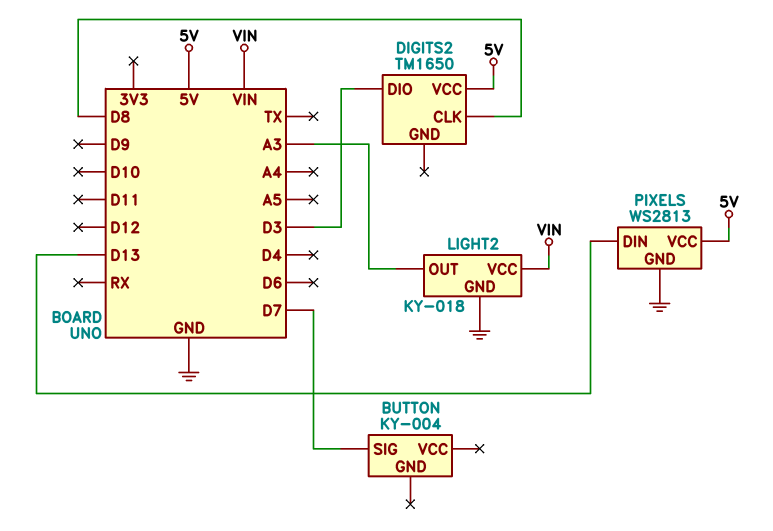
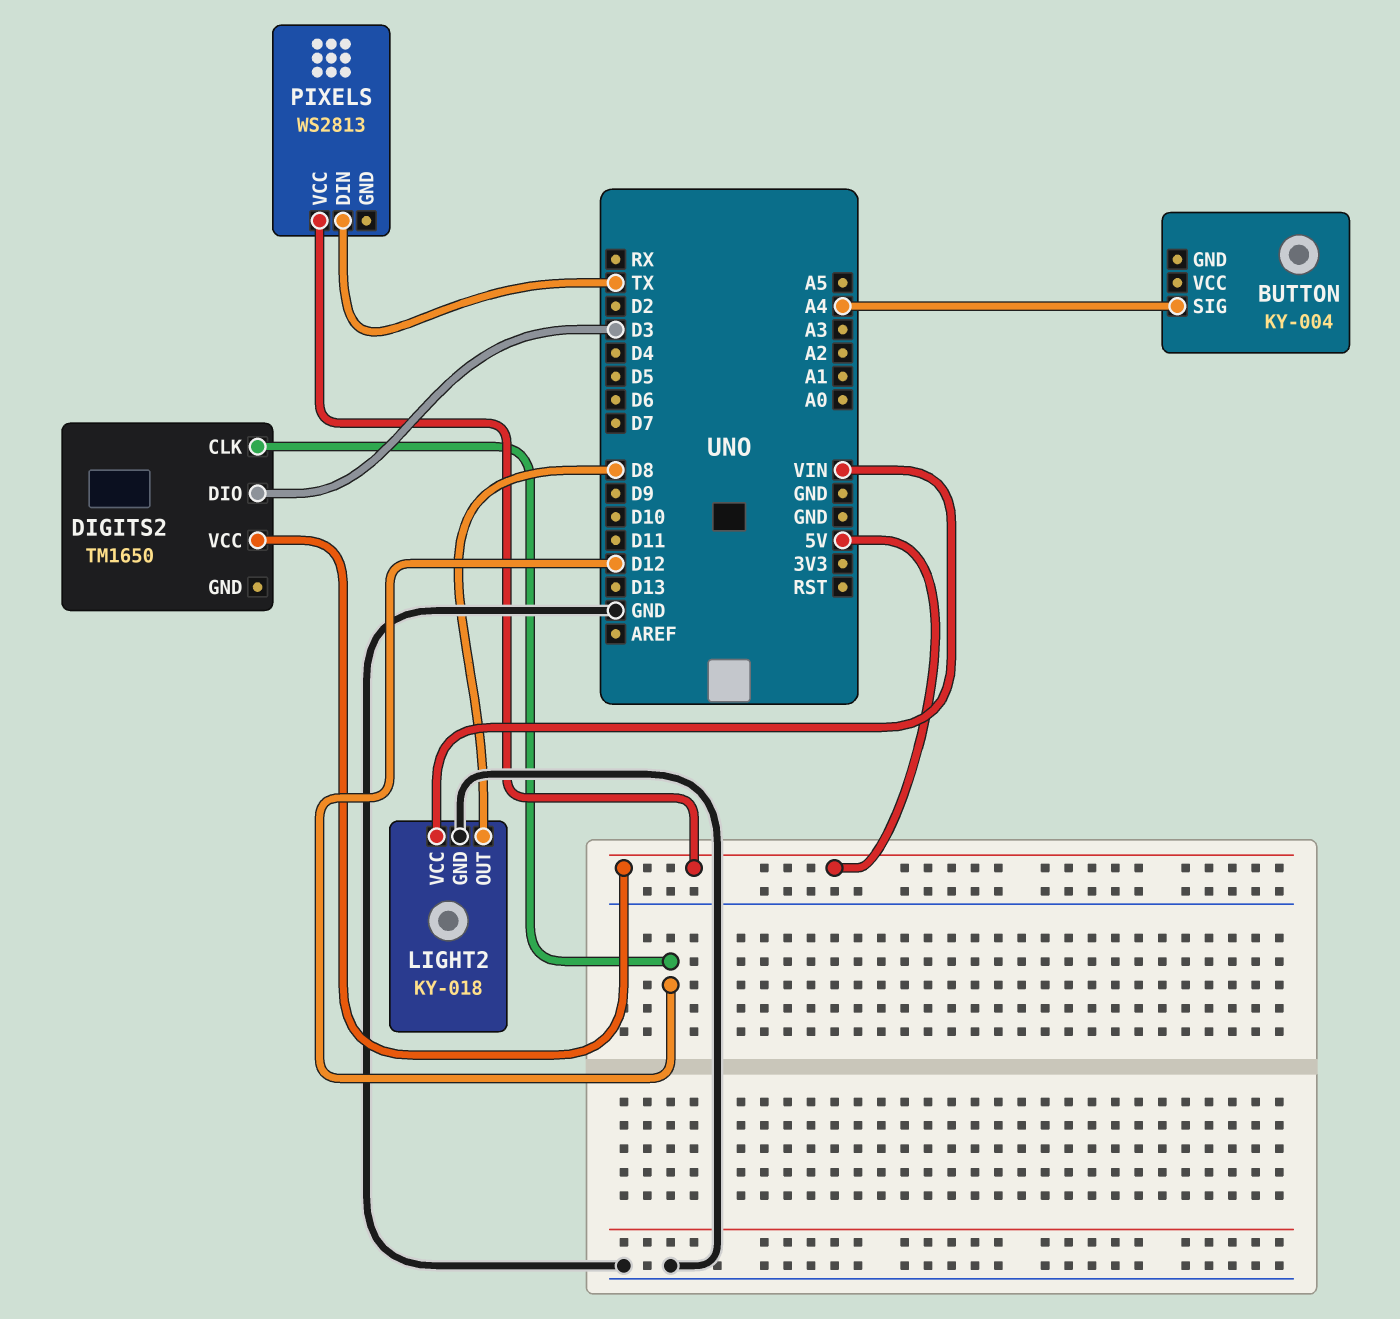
BUTTON pin SIG: D7 -> A4
DIGITS2 pin CLK: D8 -> D12
LIGHT2 pin OUT: A3 -> D8
PIXELS pin DIN: D13 -> TX
PIXELS pin GND: GND -> none

